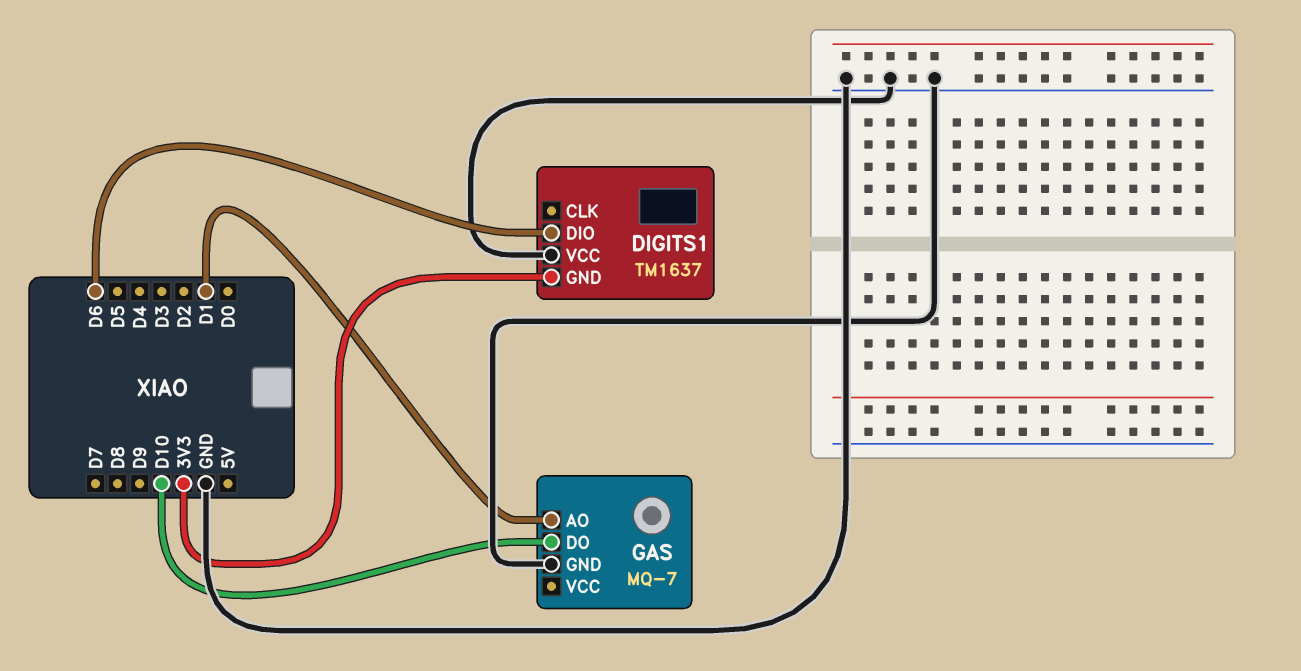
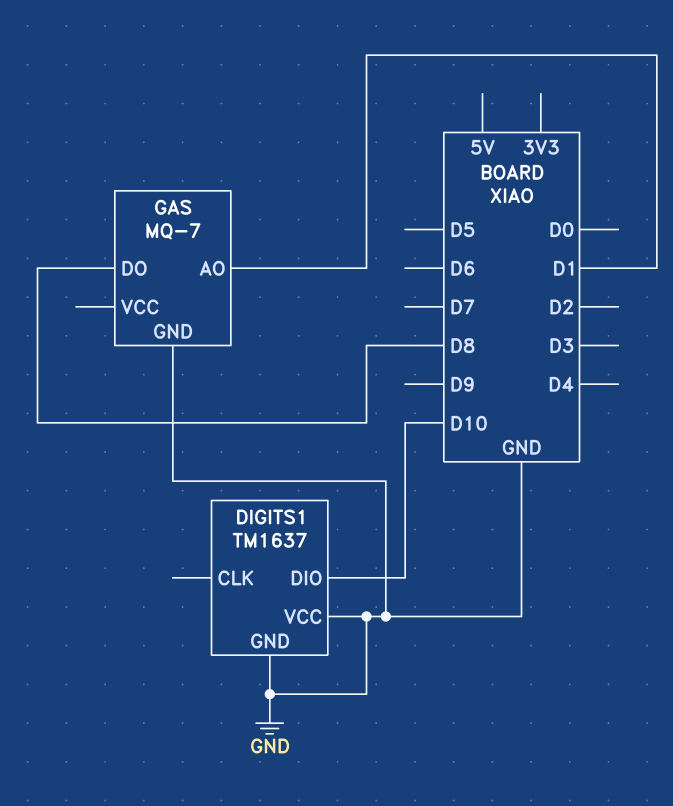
DIGITS1 pin DIO: D6 -> D10
DIGITS1 pin GND: 3V3 -> GND
GAS pin DO: D10 -> D8

